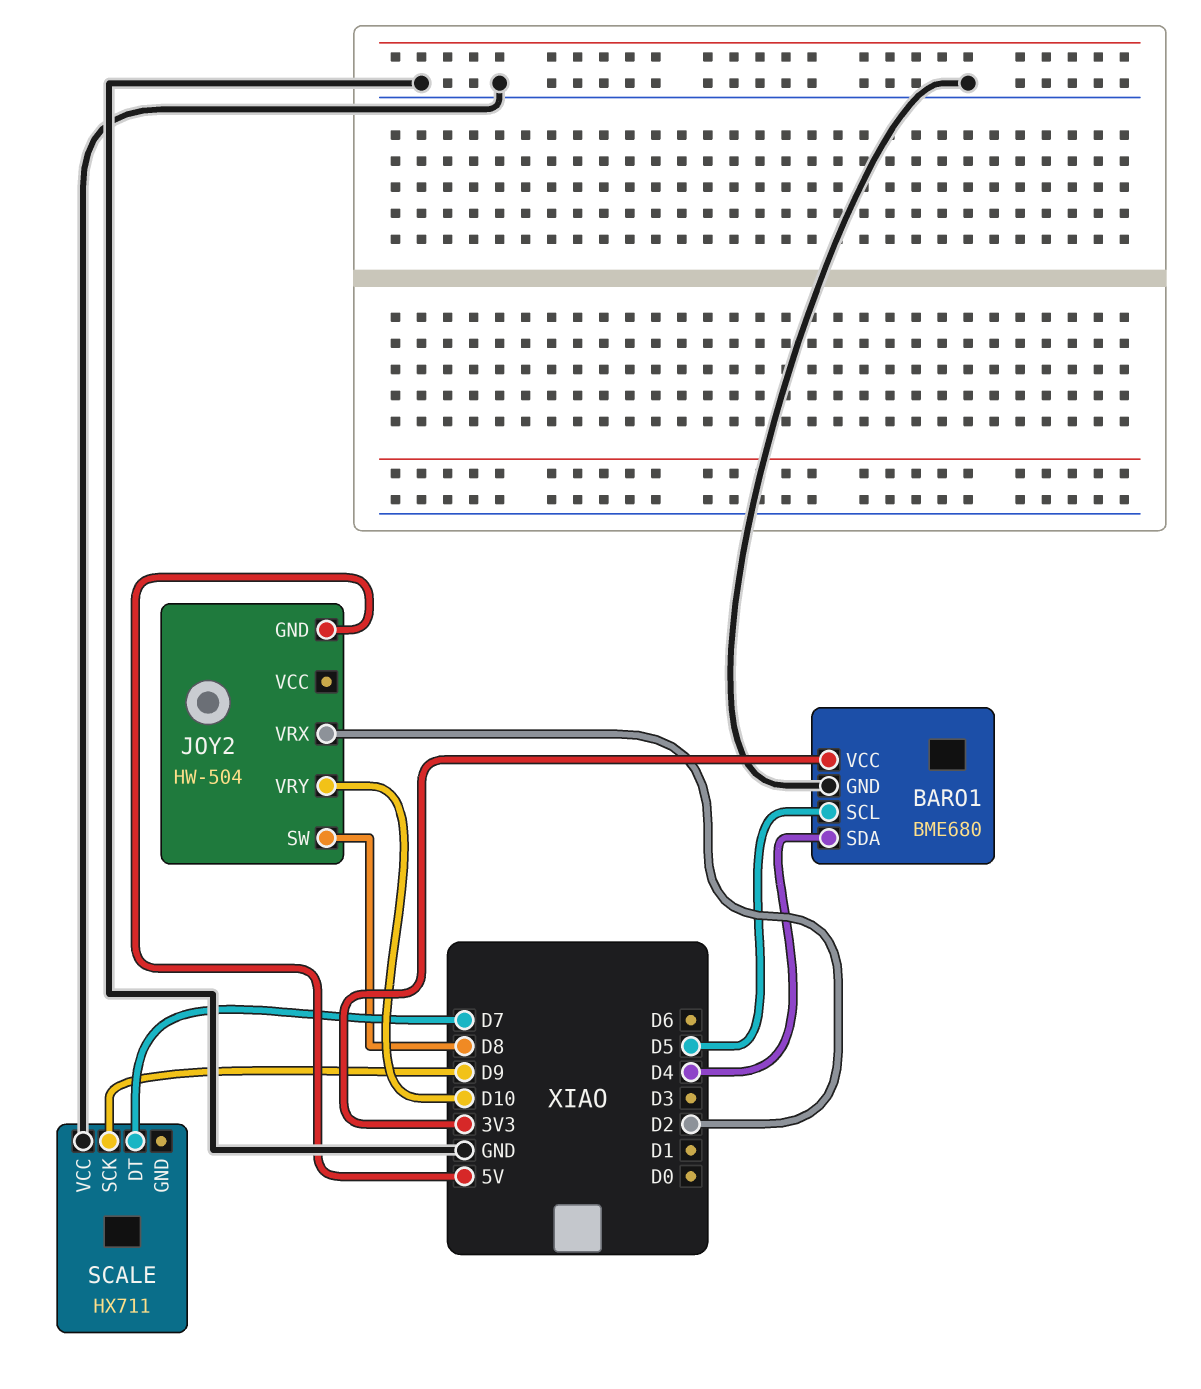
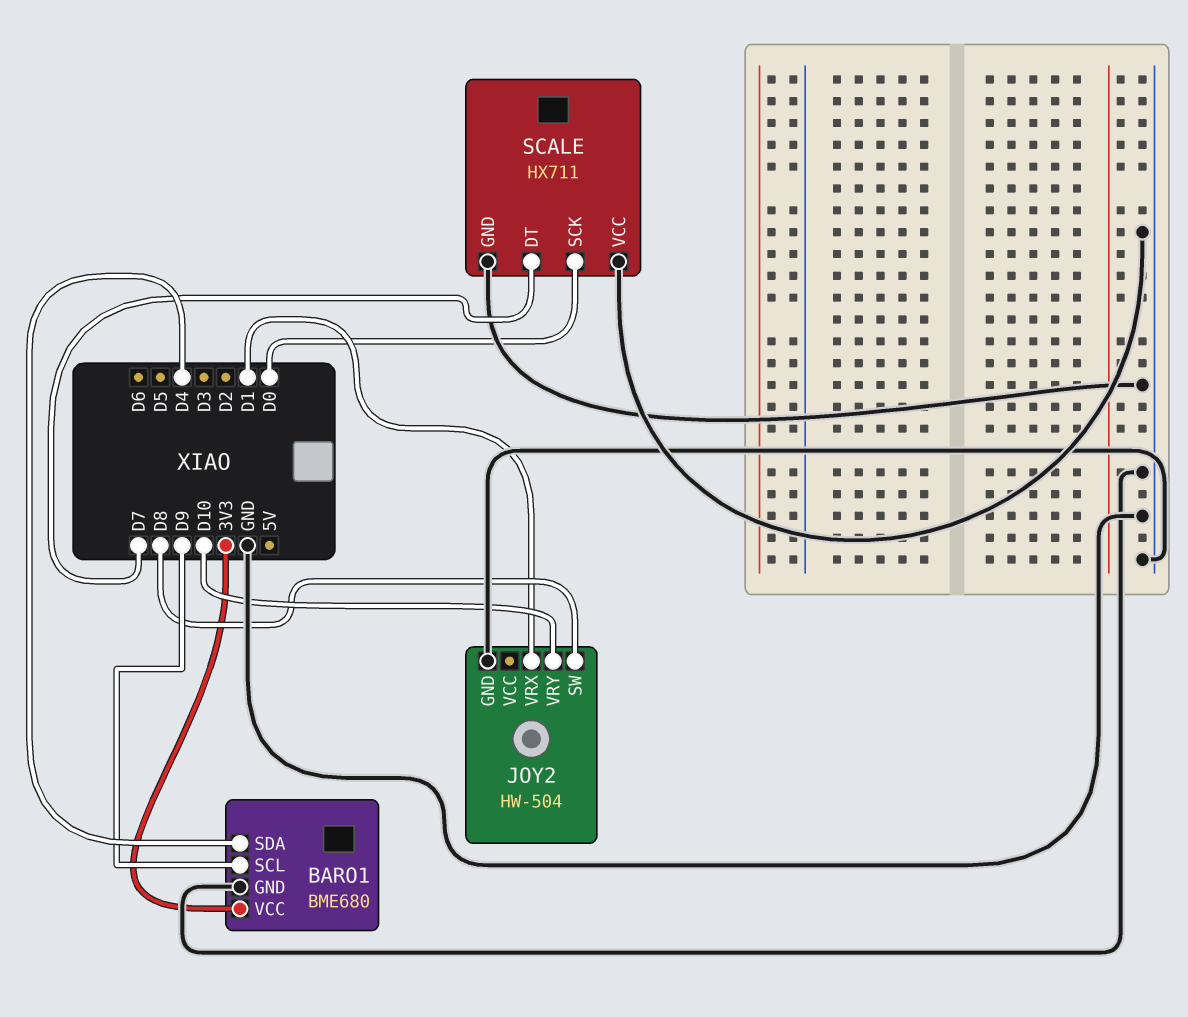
BARO1 pin SCL: D5 -> D9
JOY2 pin GND: 5V -> GND
JOY2 pin VRX: D2 -> D1
SCALE pin GND: none -> GND
SCALE pin SCK: D9 -> D0

